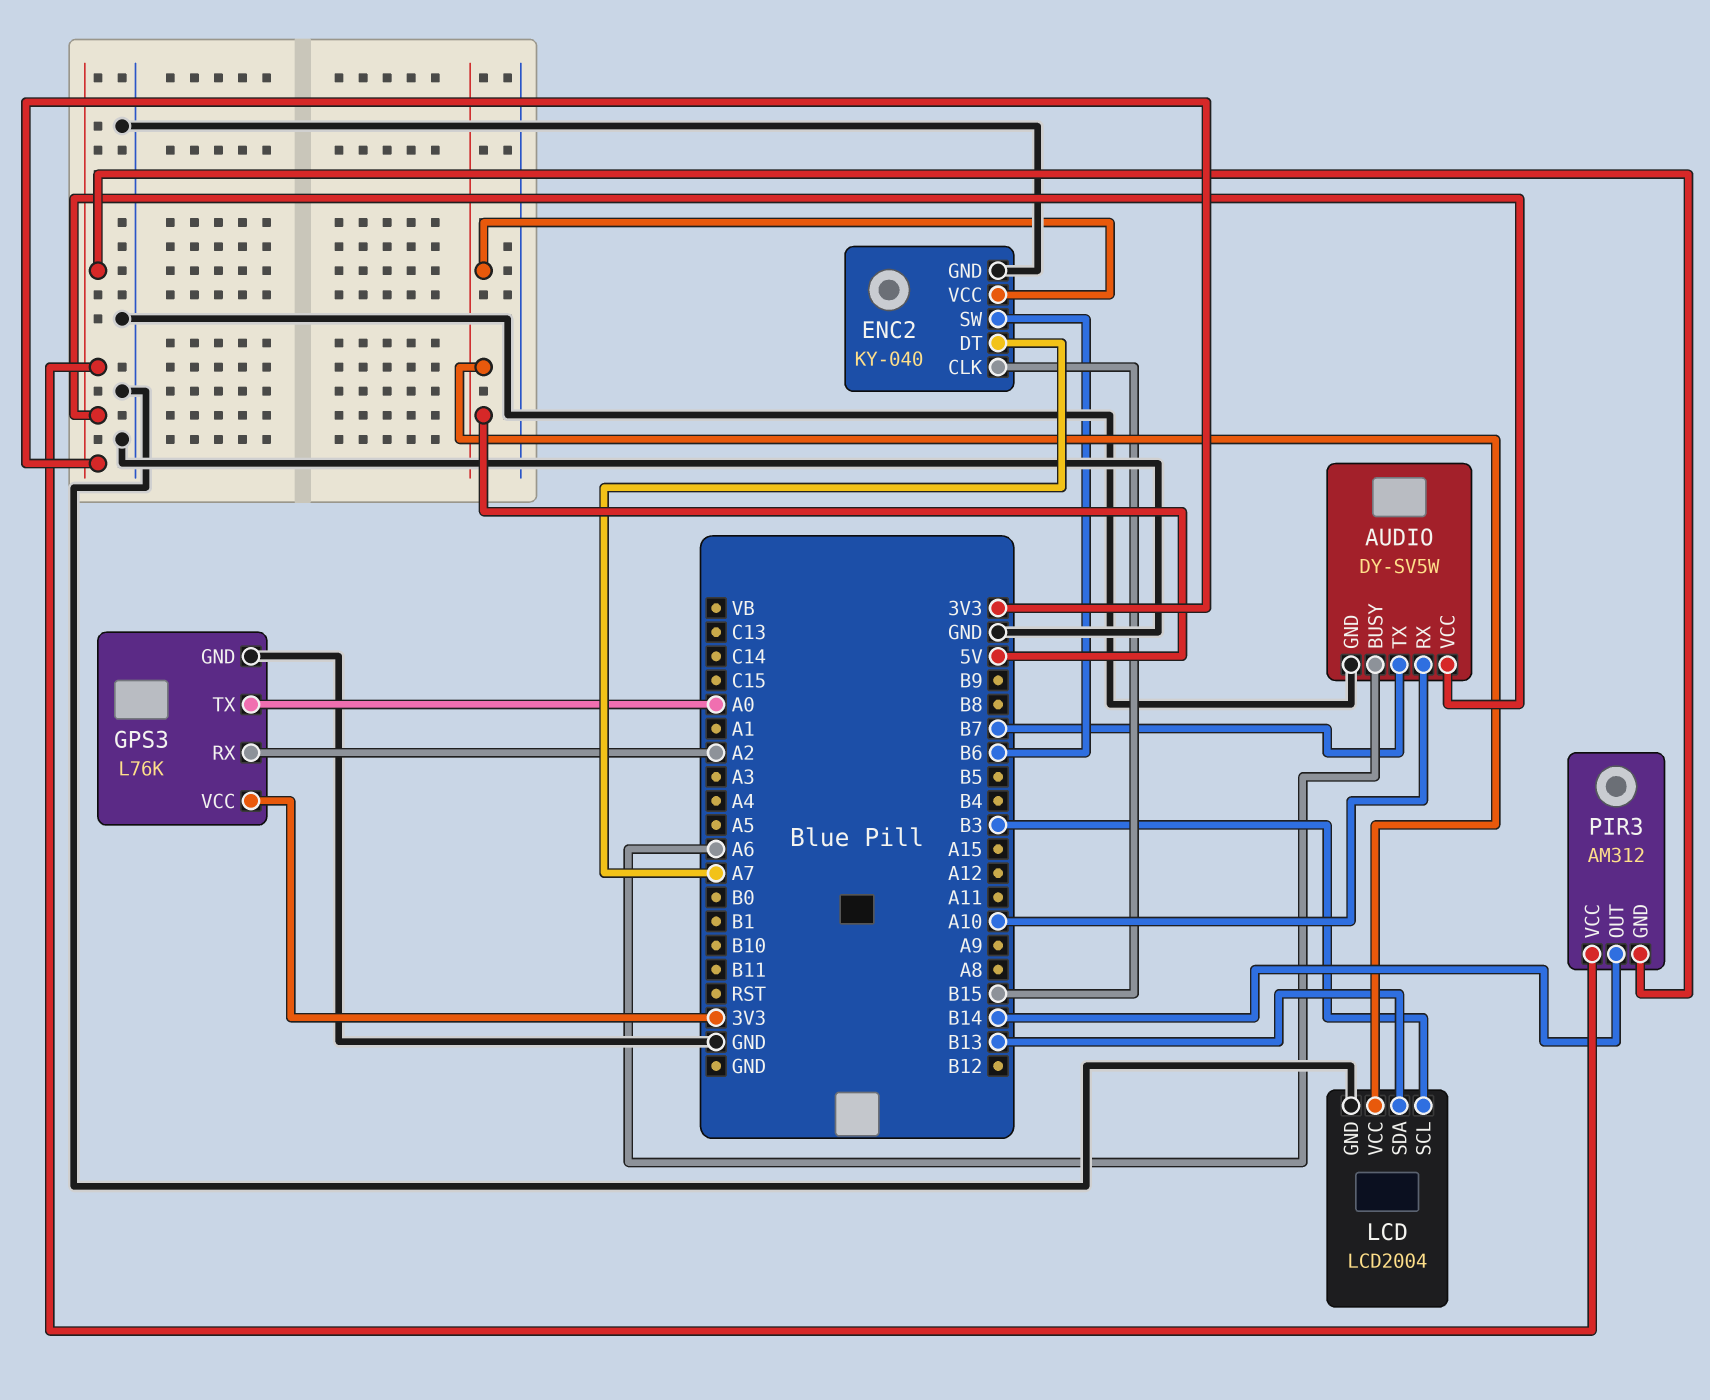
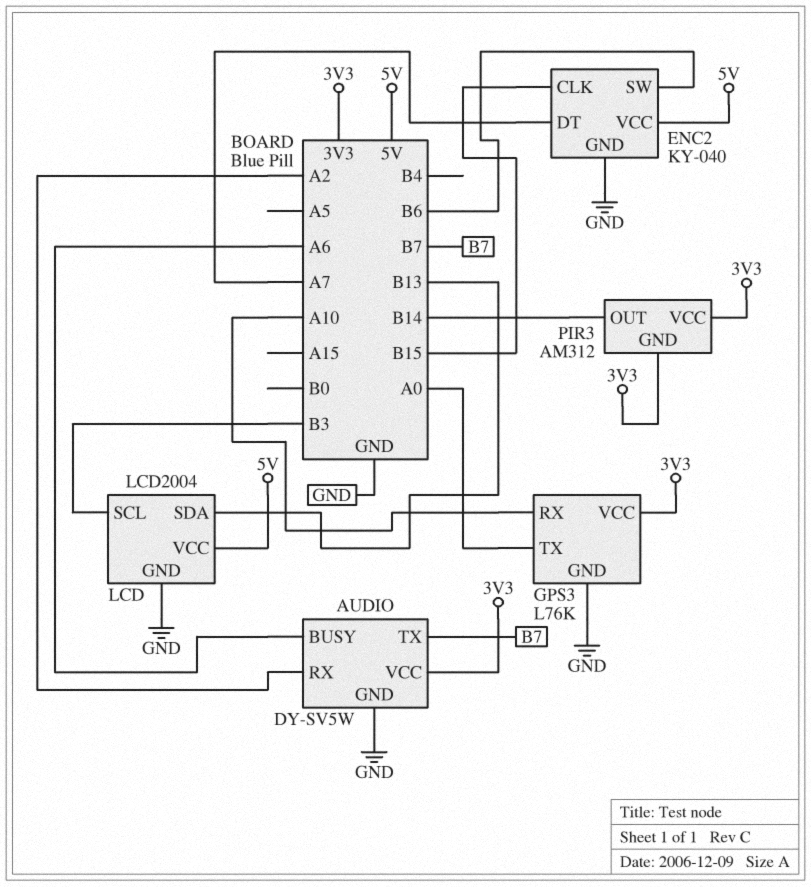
AUDIO pin RX: A10 -> A2
GPS3 pin RX: A2 -> A10

